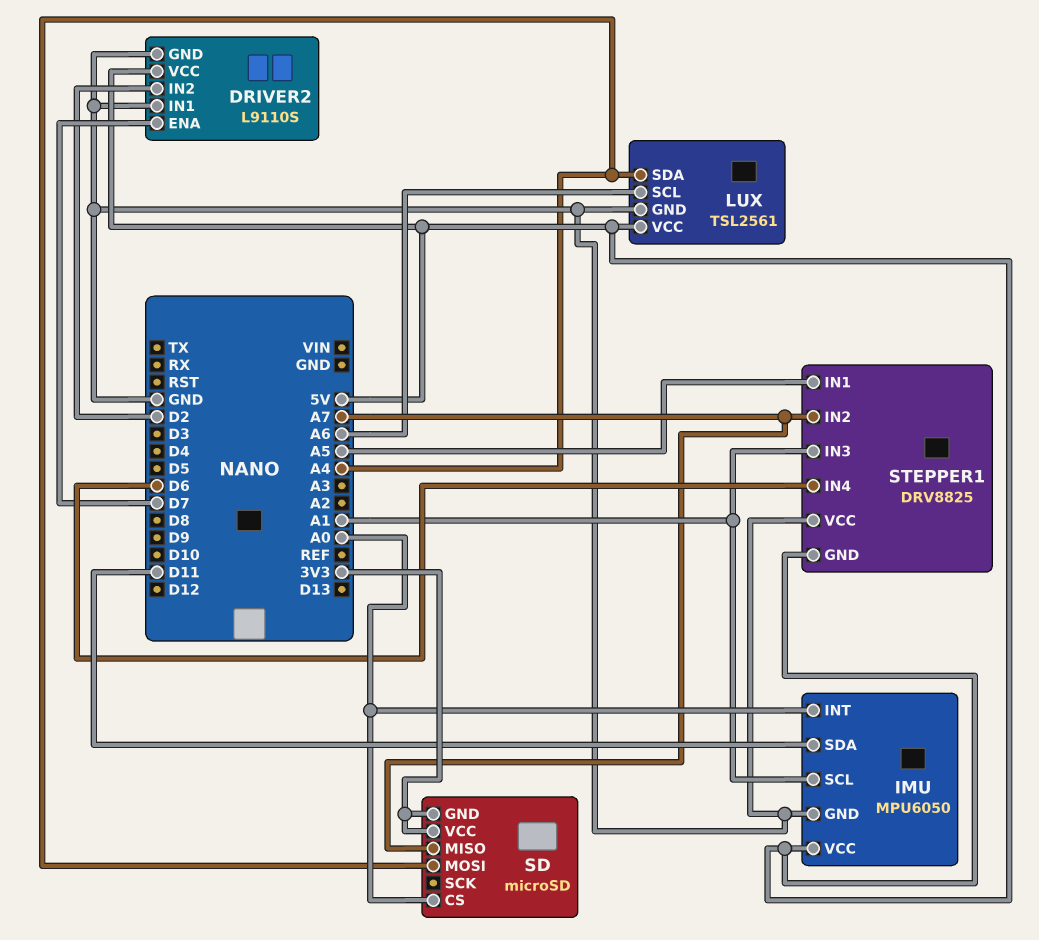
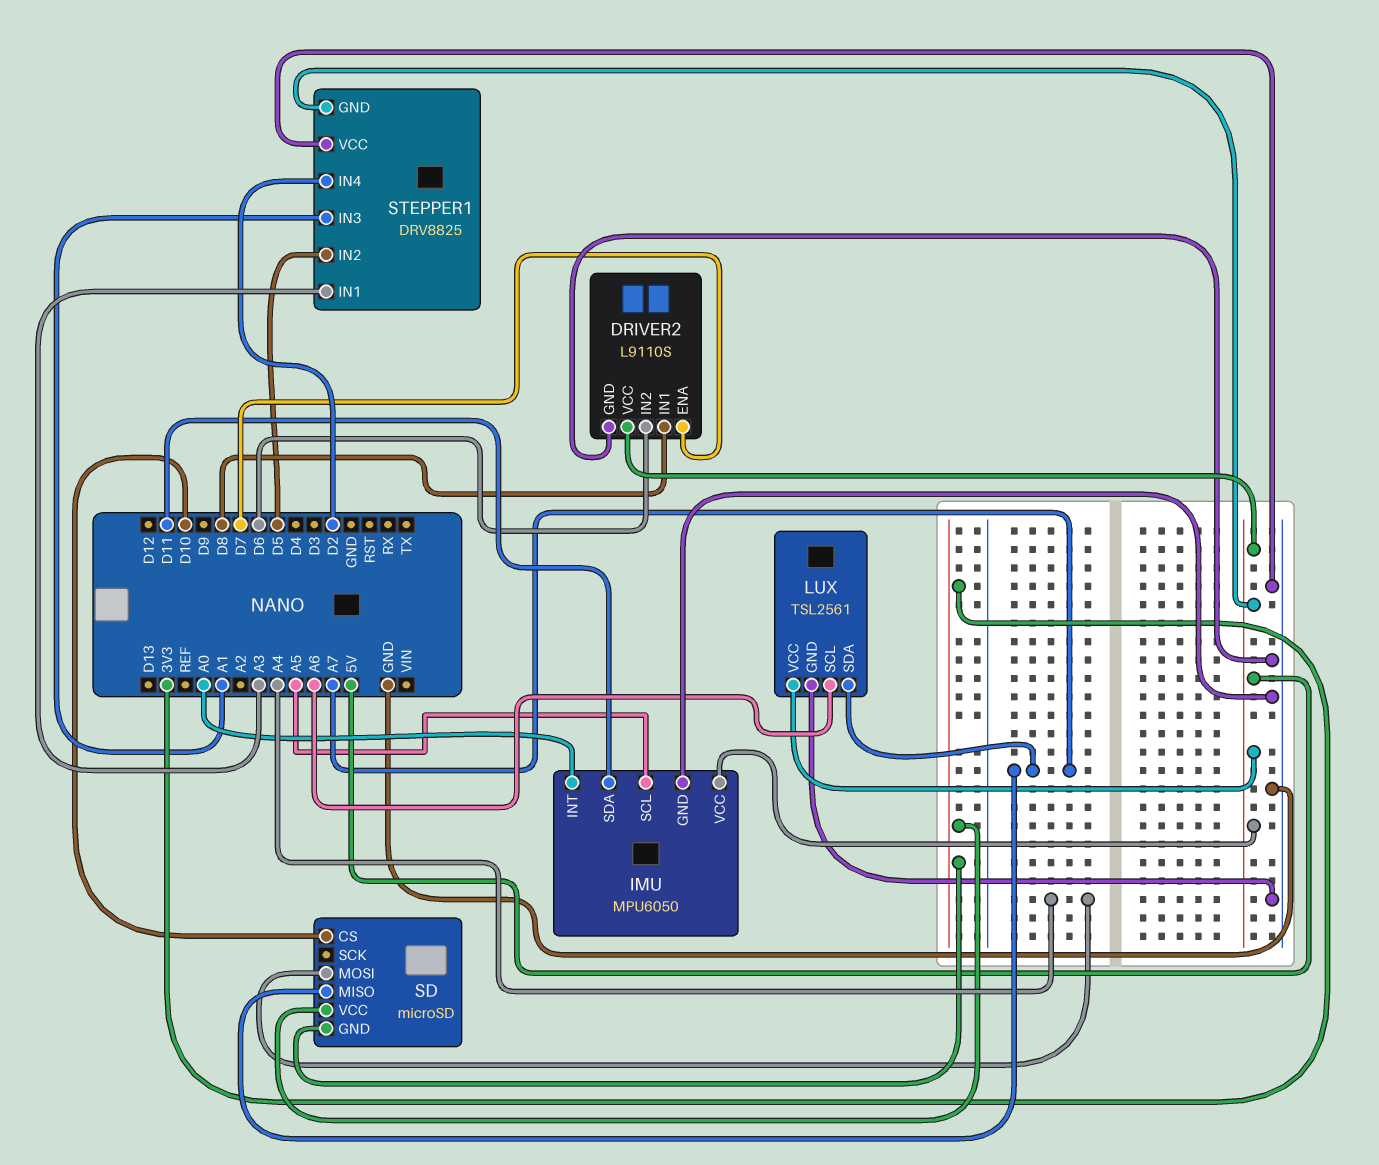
DRIVER2 pin IN1: GND -> D8
DRIVER2 pin IN2: D2 -> D6
IMU pin SCL: A1 -> A5
LUX pin SDA: A4 -> A7
SD pin CS: A0 -> D10
STEPPER1 pin IN1: A5 -> A3
STEPPER1 pin IN2: A7 -> D5
STEPPER1 pin IN4: D6 -> D2

